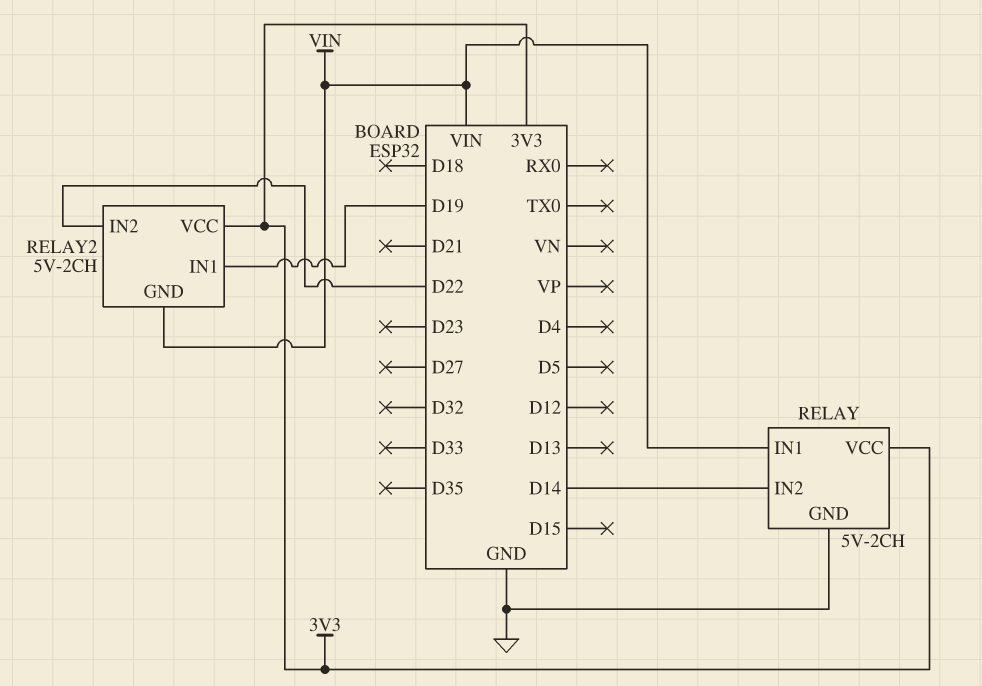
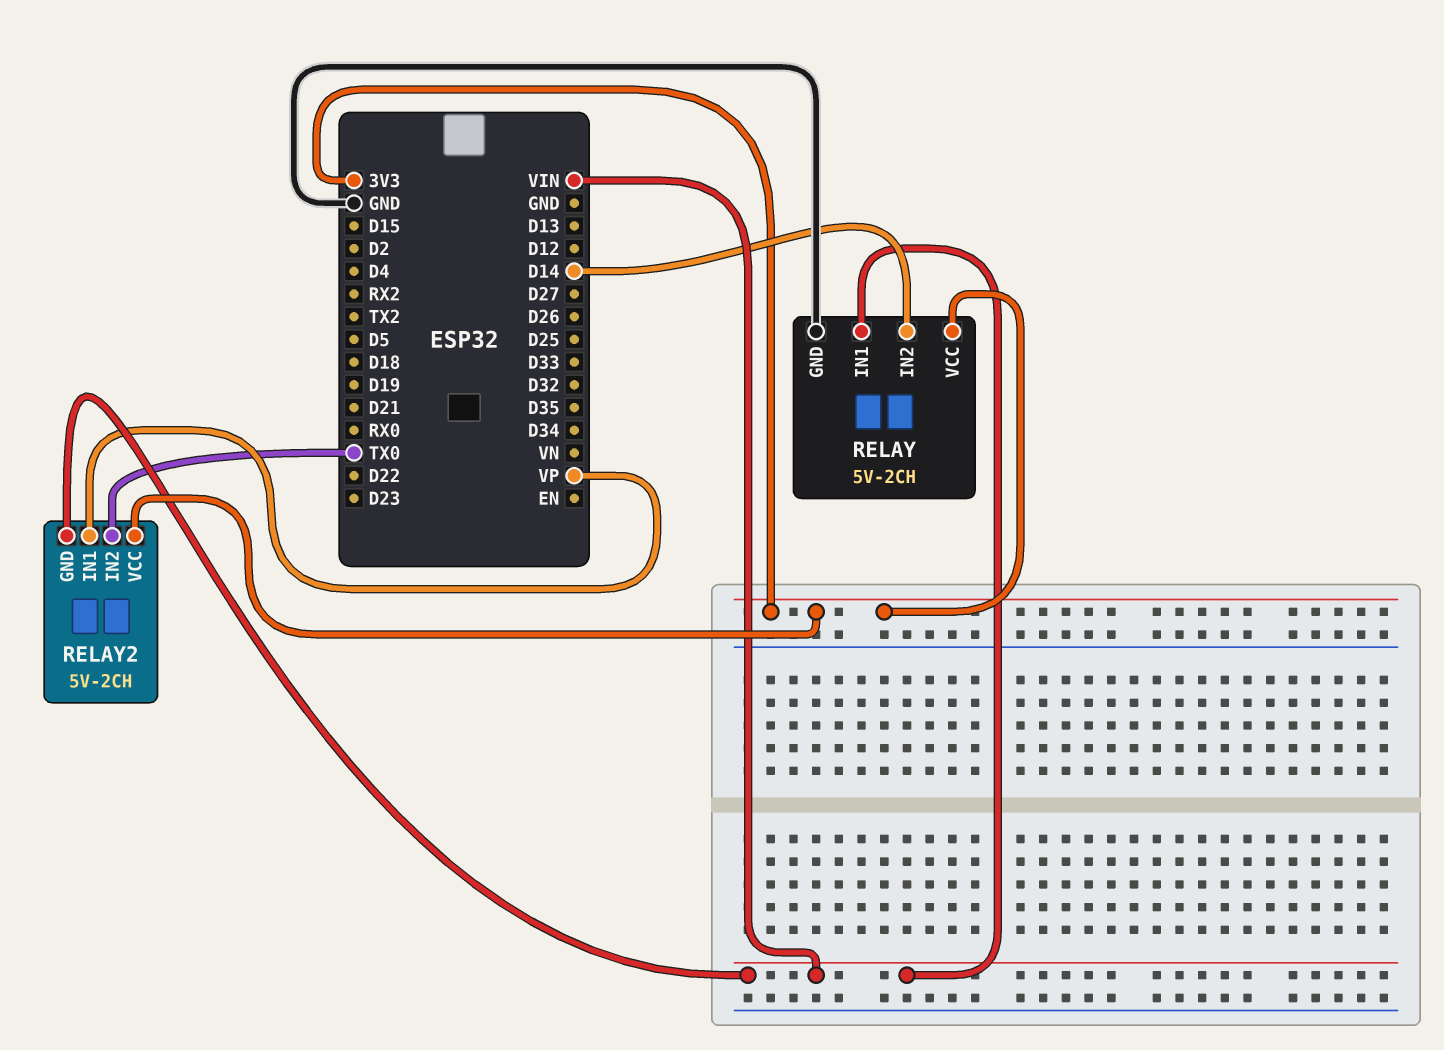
RELAY2 pin IN1: D19 -> VP
RELAY2 pin IN2: D22 -> TX0

